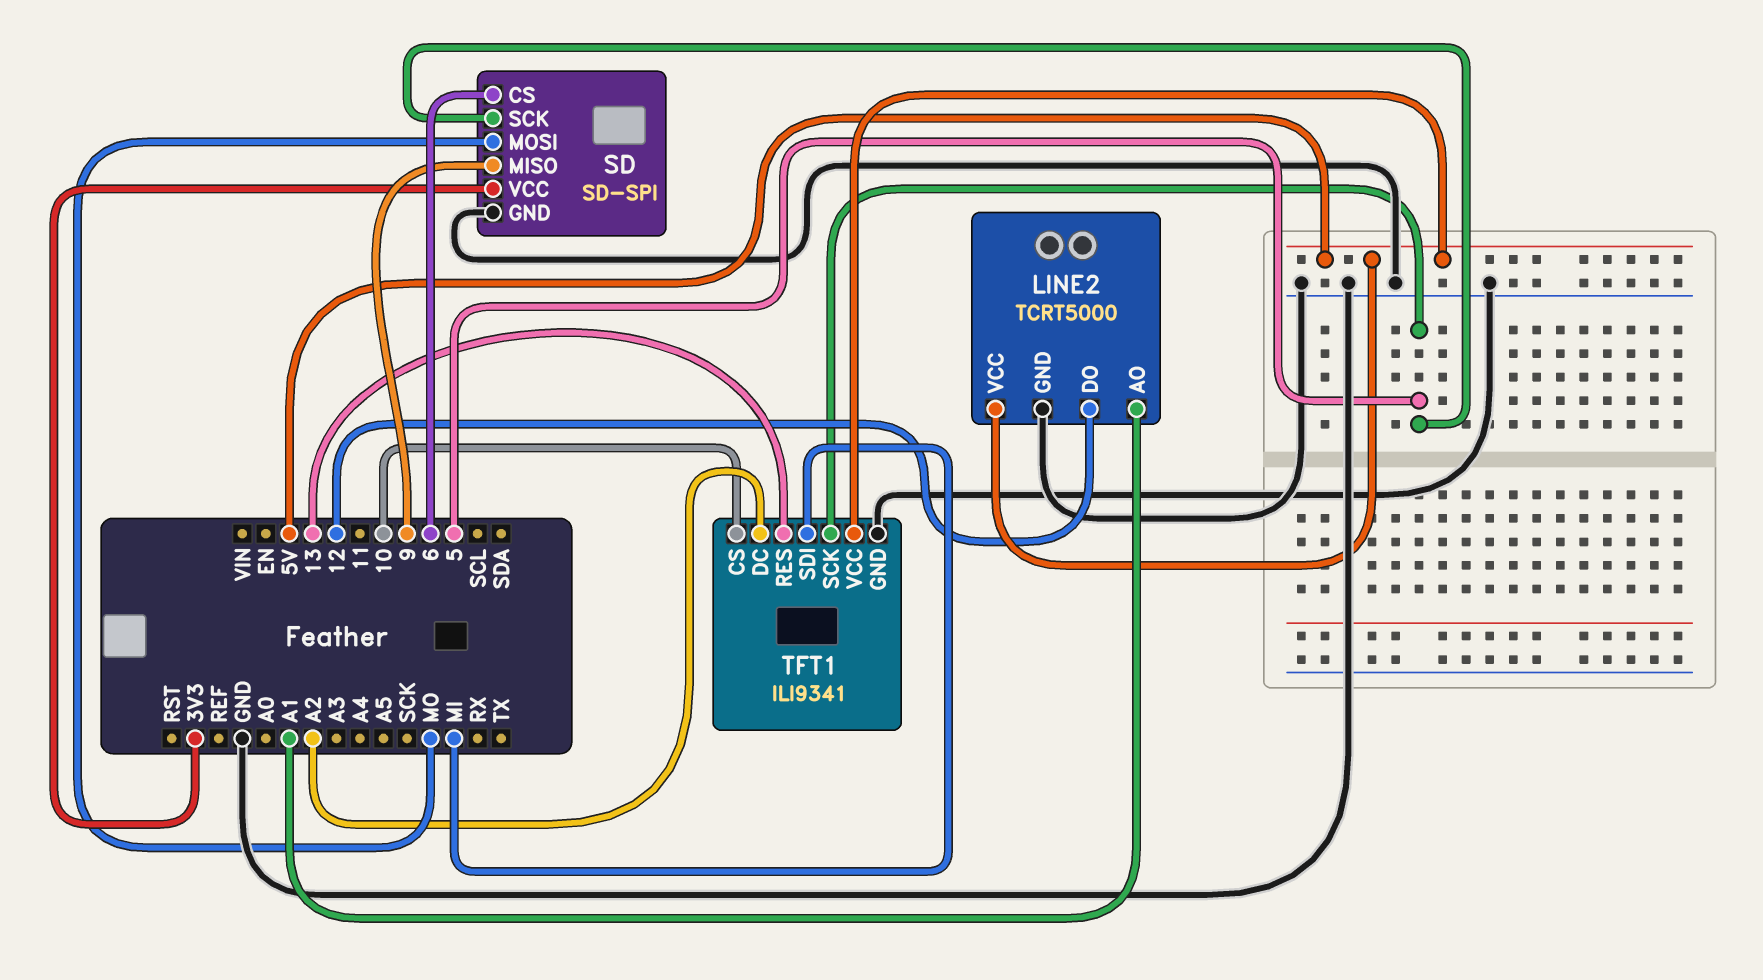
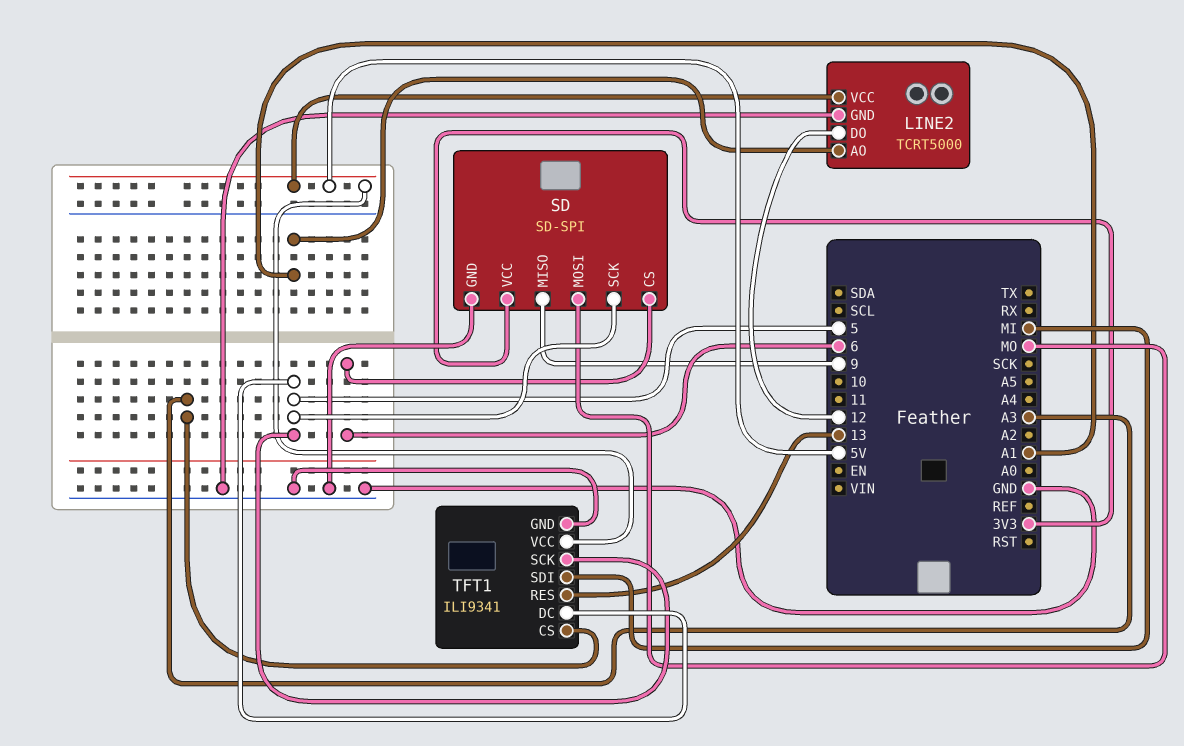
TFT1 pin CS: 10 -> A3
TFT1 pin DC: A2 -> 5

